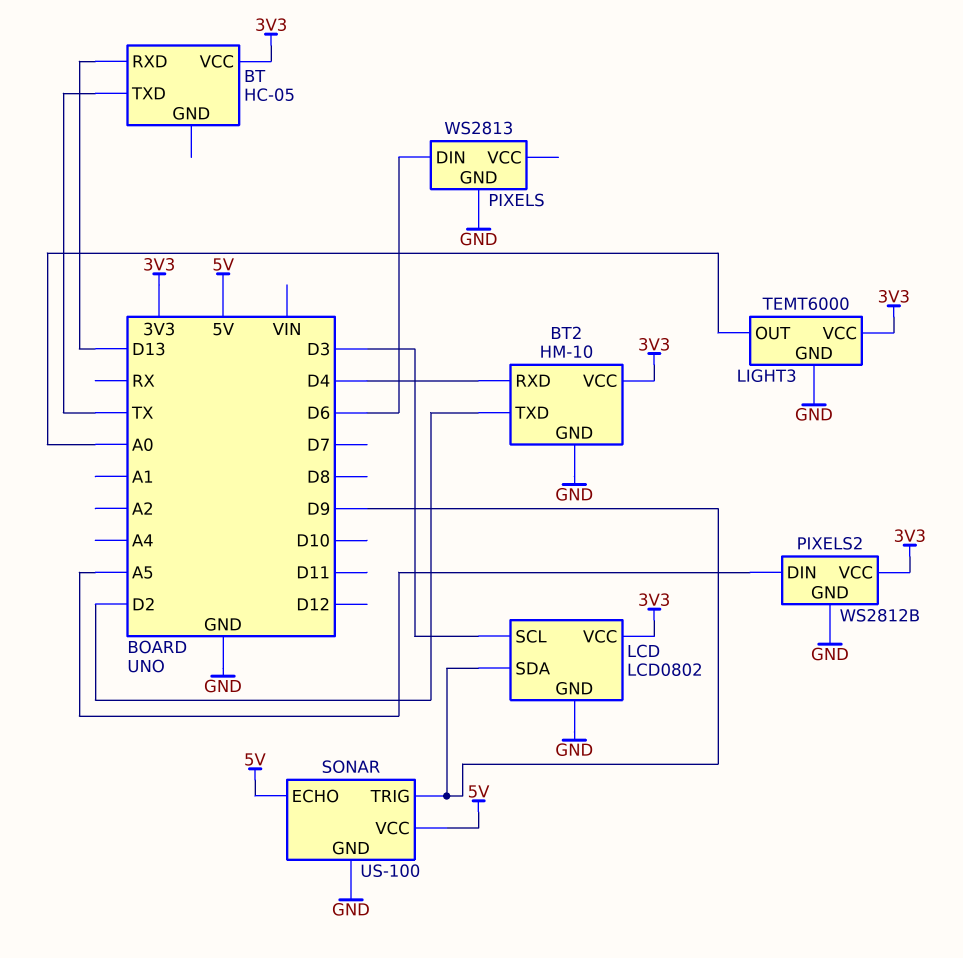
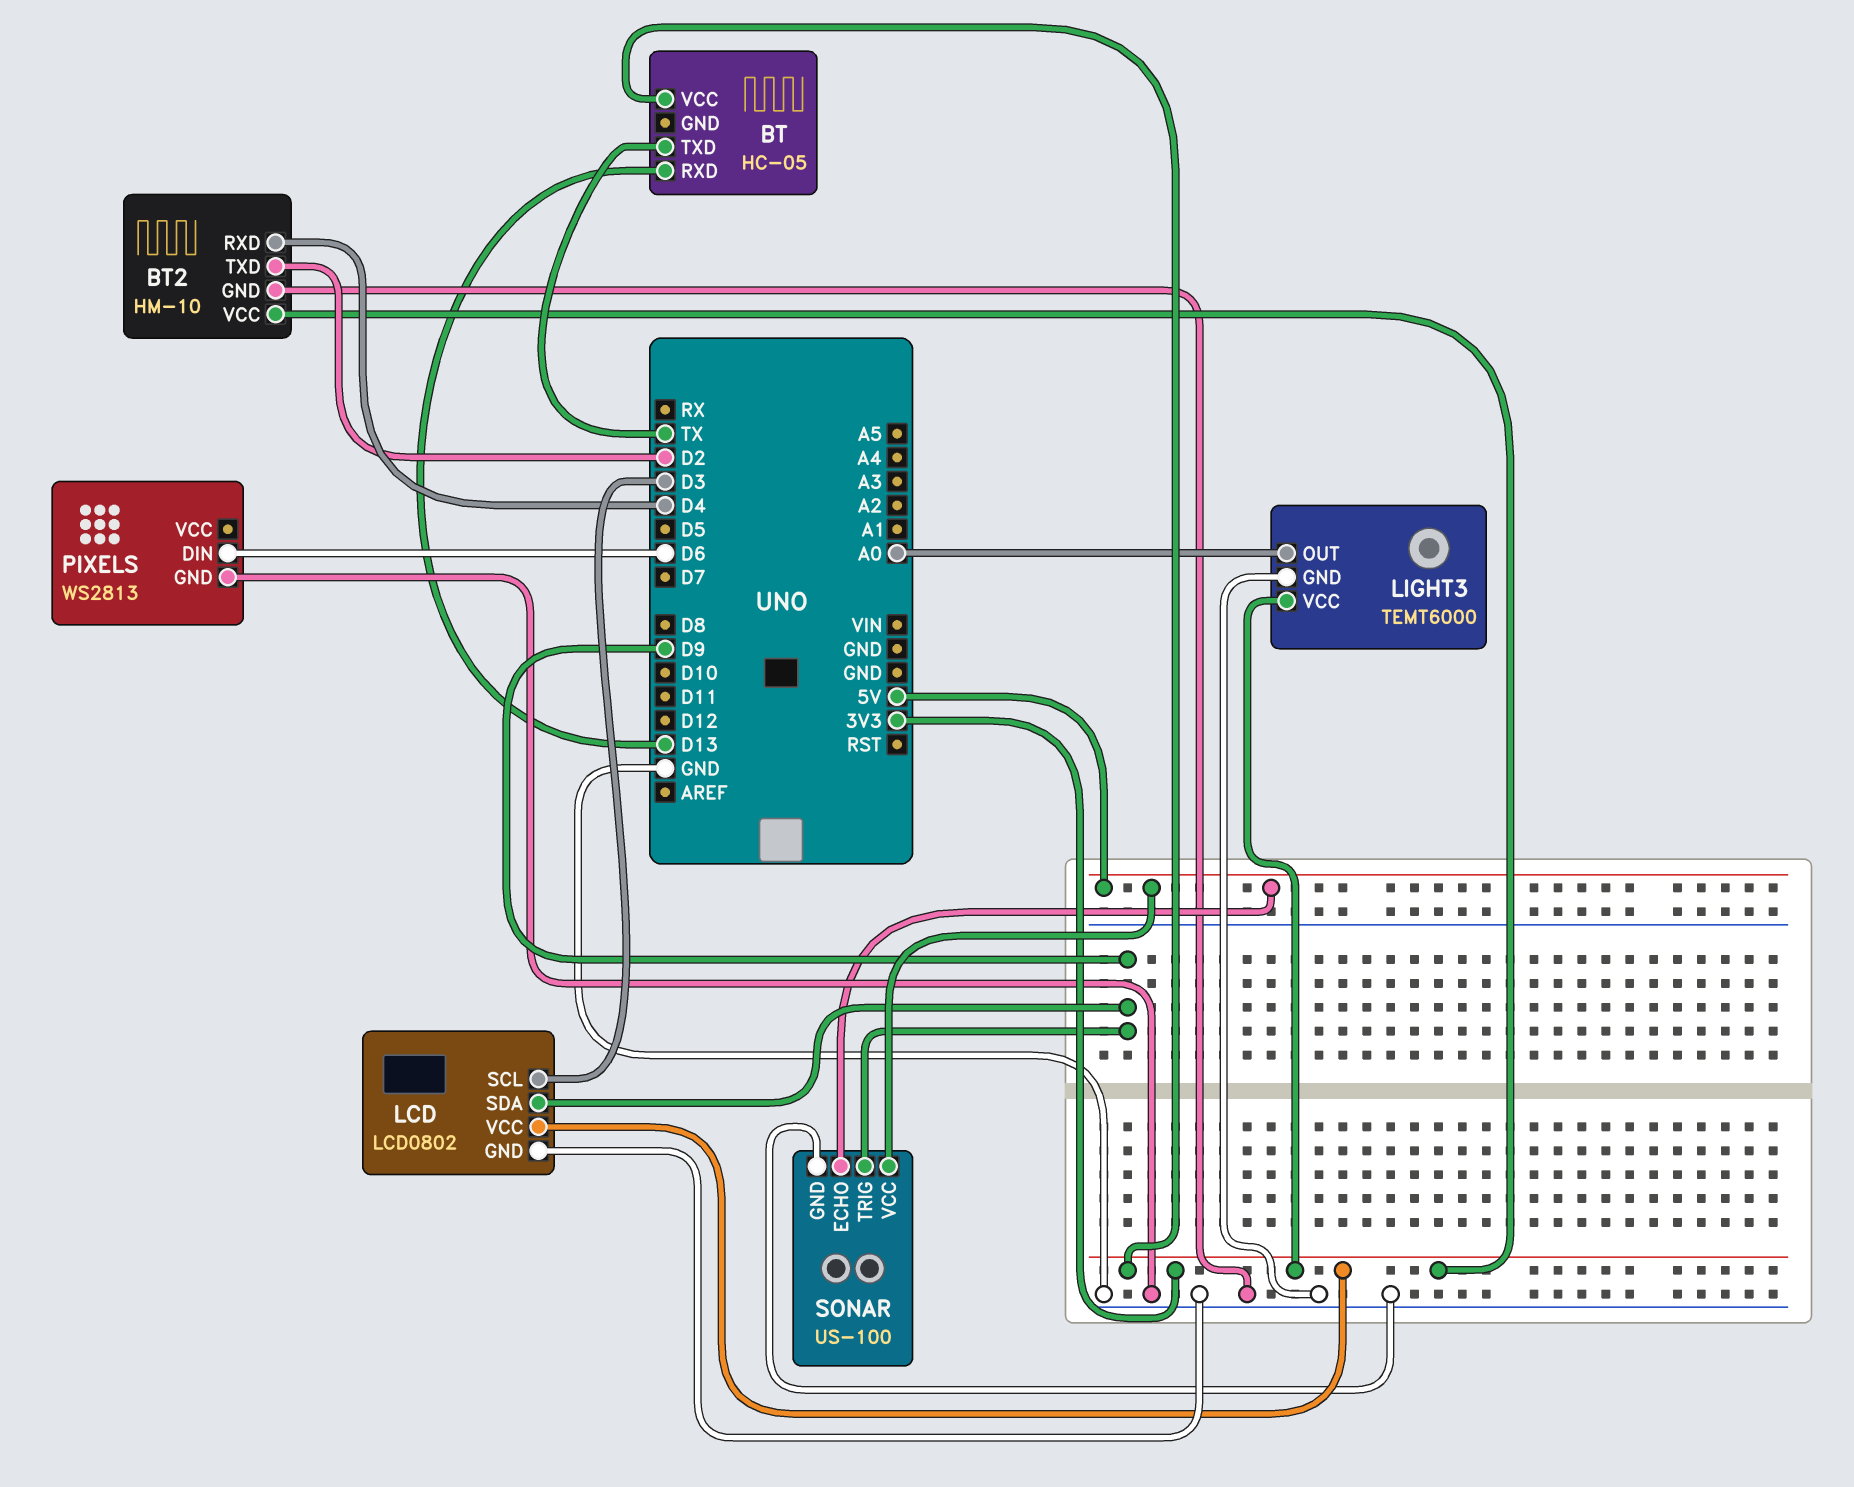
PIXELS2: WS2812B -> none
PIXELS2 pin DIN: A5 -> none
PIXELS2 pin GND: GND -> none
PIXELS2 pin VCC: 3V3 -> none

